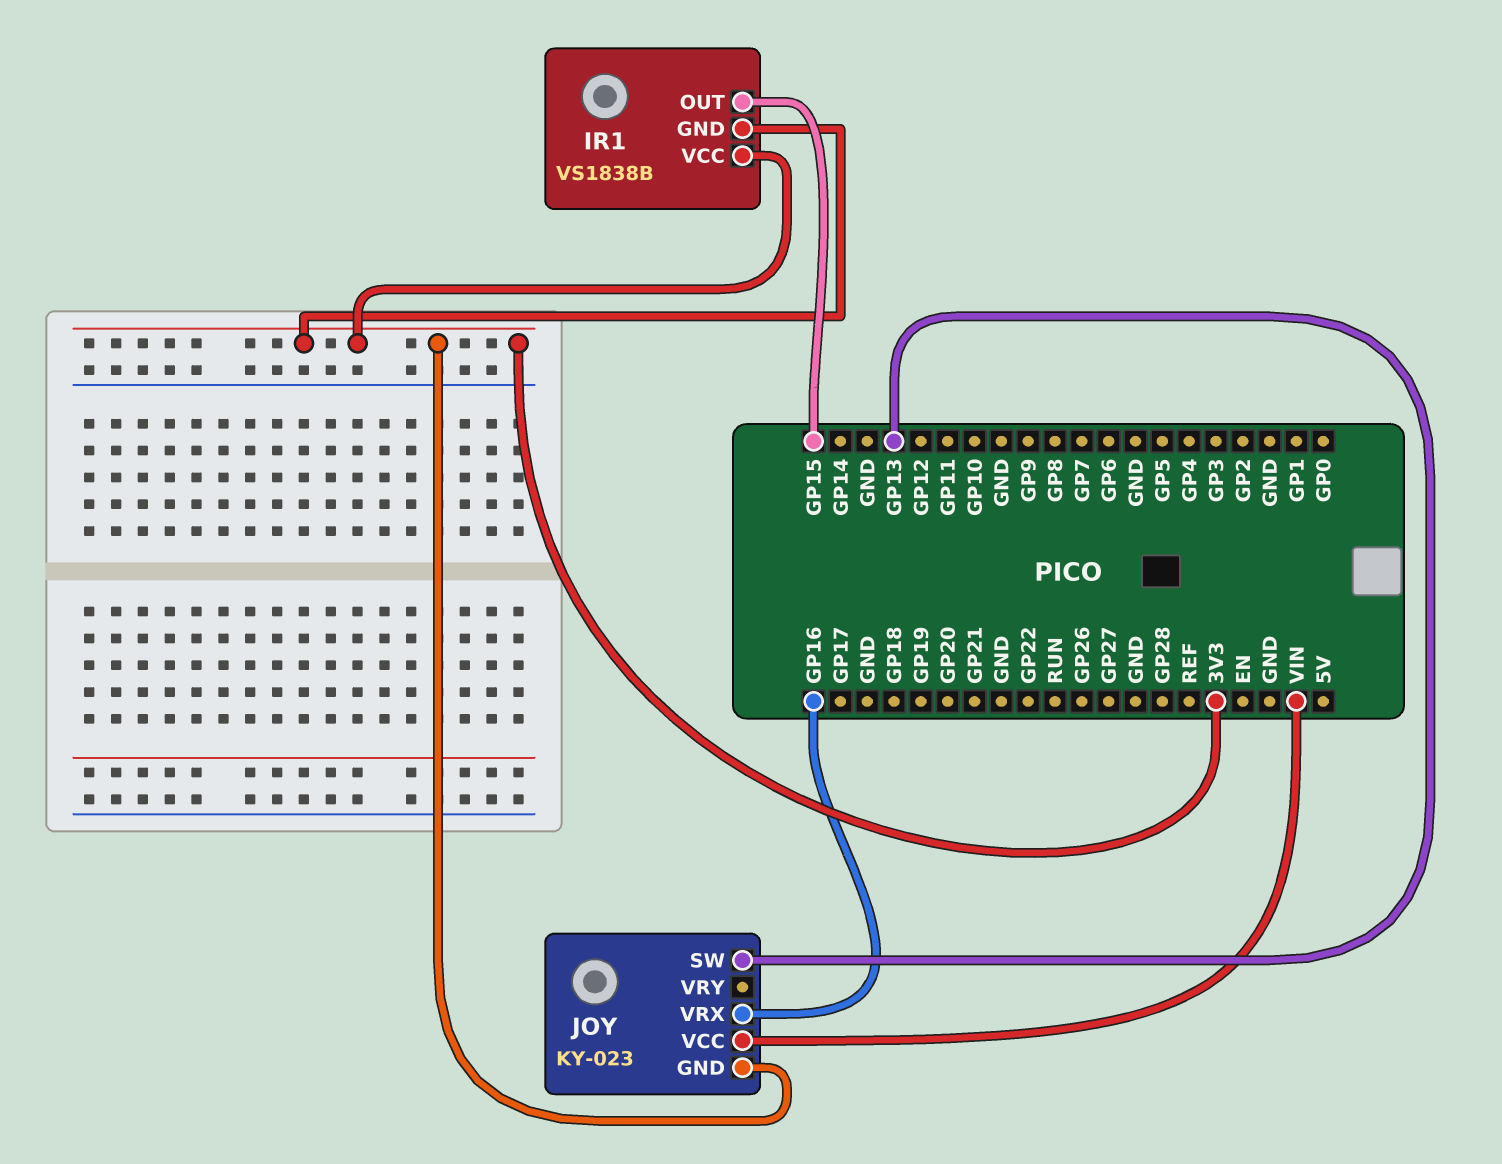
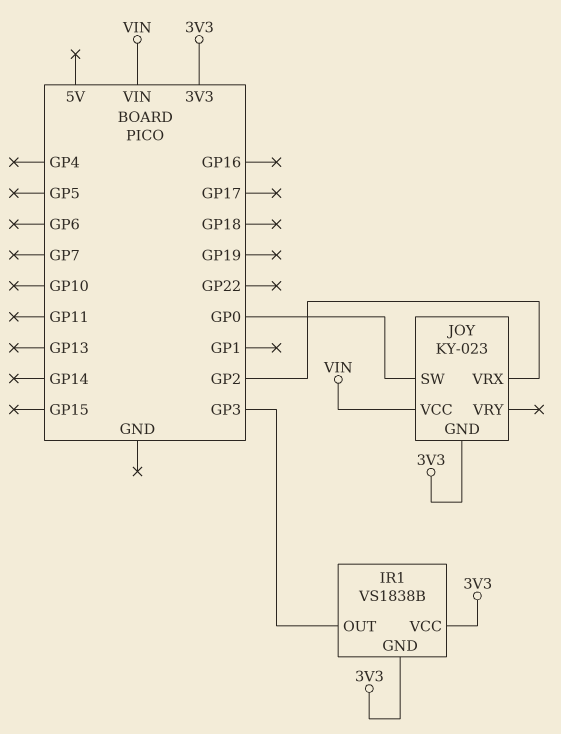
IR1 pin OUT: GP15 -> GP3
JOY pin SW: GP13 -> GP0
JOY pin VRX: GP16 -> GP2

